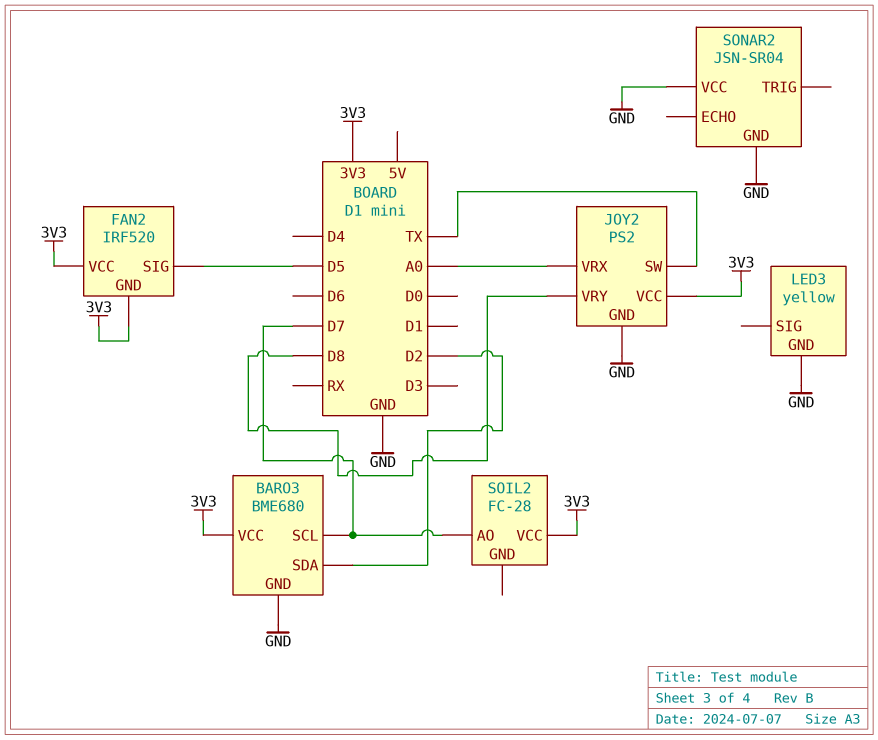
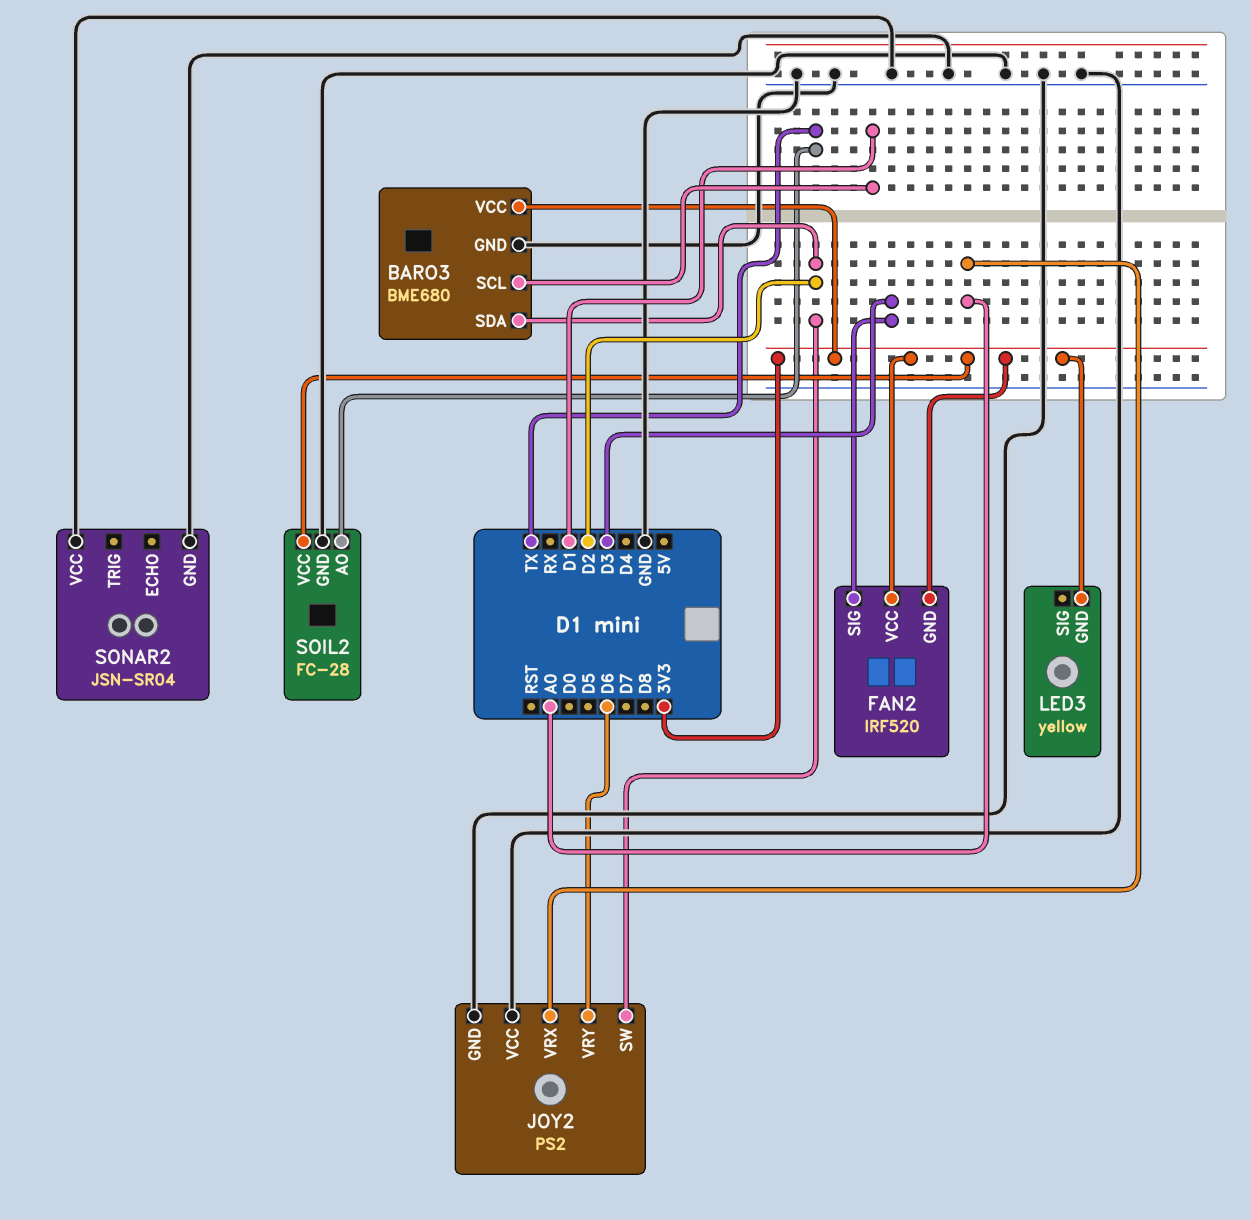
BARO3 pin SCL: D7 -> D1
FAN2 pin SIG: D5 -> D3
JOY2 pin SW: TX -> D2
JOY2 pin VCC: 3V3 -> GND
JOY2 pin VRY: D8 -> D6
LED3 pin GND: GND -> 3V3
SOIL2 pin AO: D7 -> TX
SOIL2 pin GND: none -> GND

